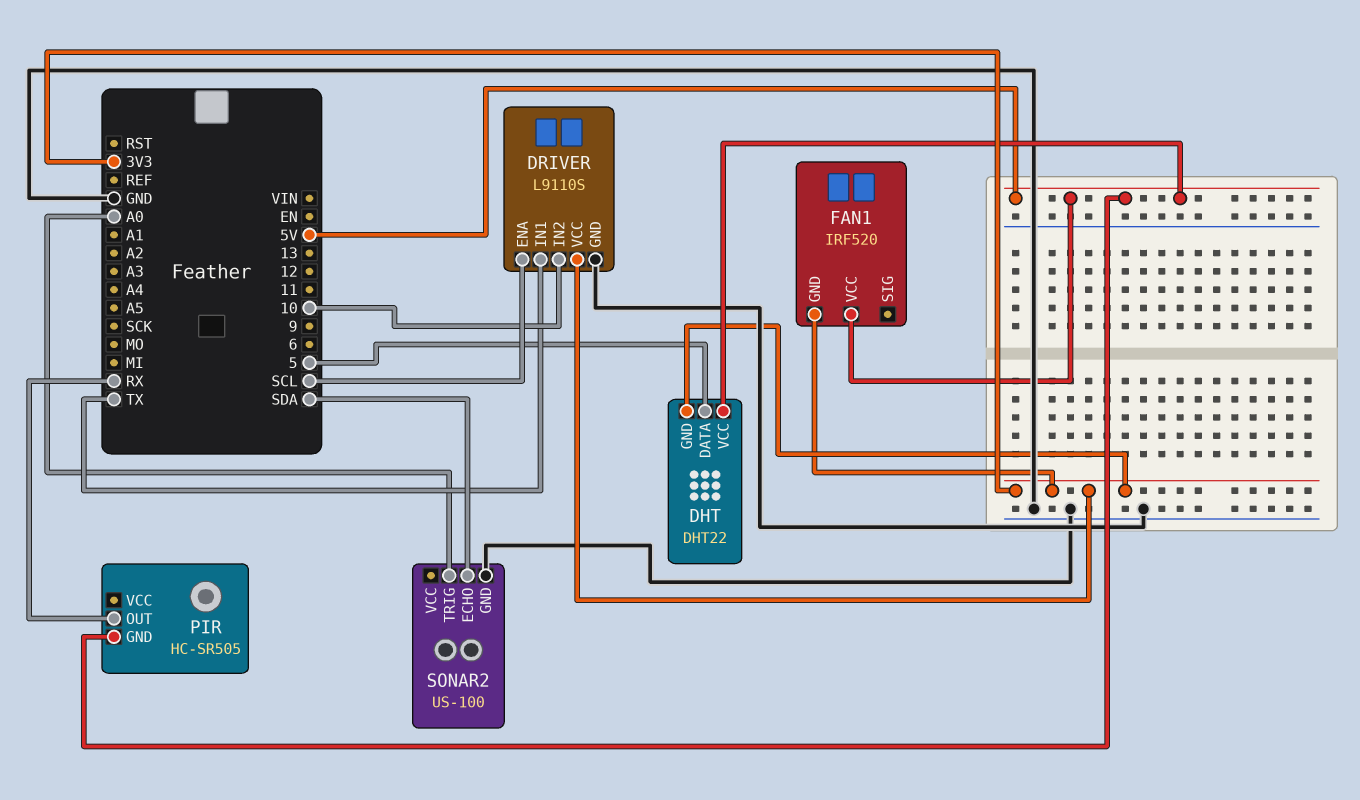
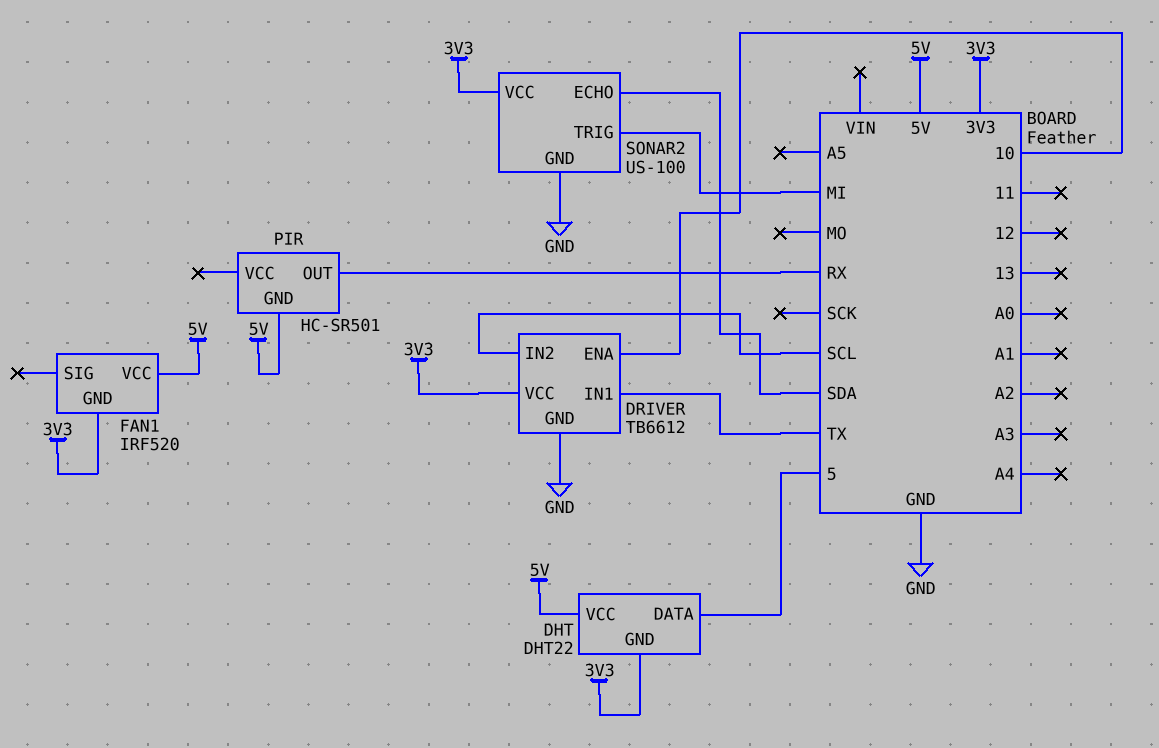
DRIVER: L9110S -> TB6612
DRIVER pin ENA: SCL -> 10
DRIVER pin IN2: 10 -> SCL
PIR: HC-SR505 -> HC-SR501
SONAR2 pin TRIG: A0 -> MI
SONAR2 pin VCC: none -> 3V3

